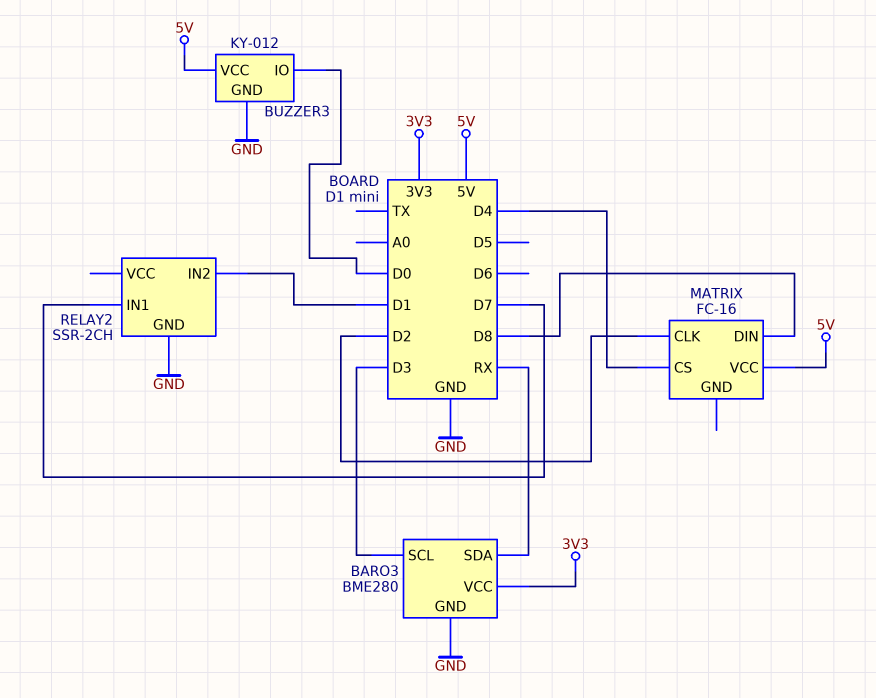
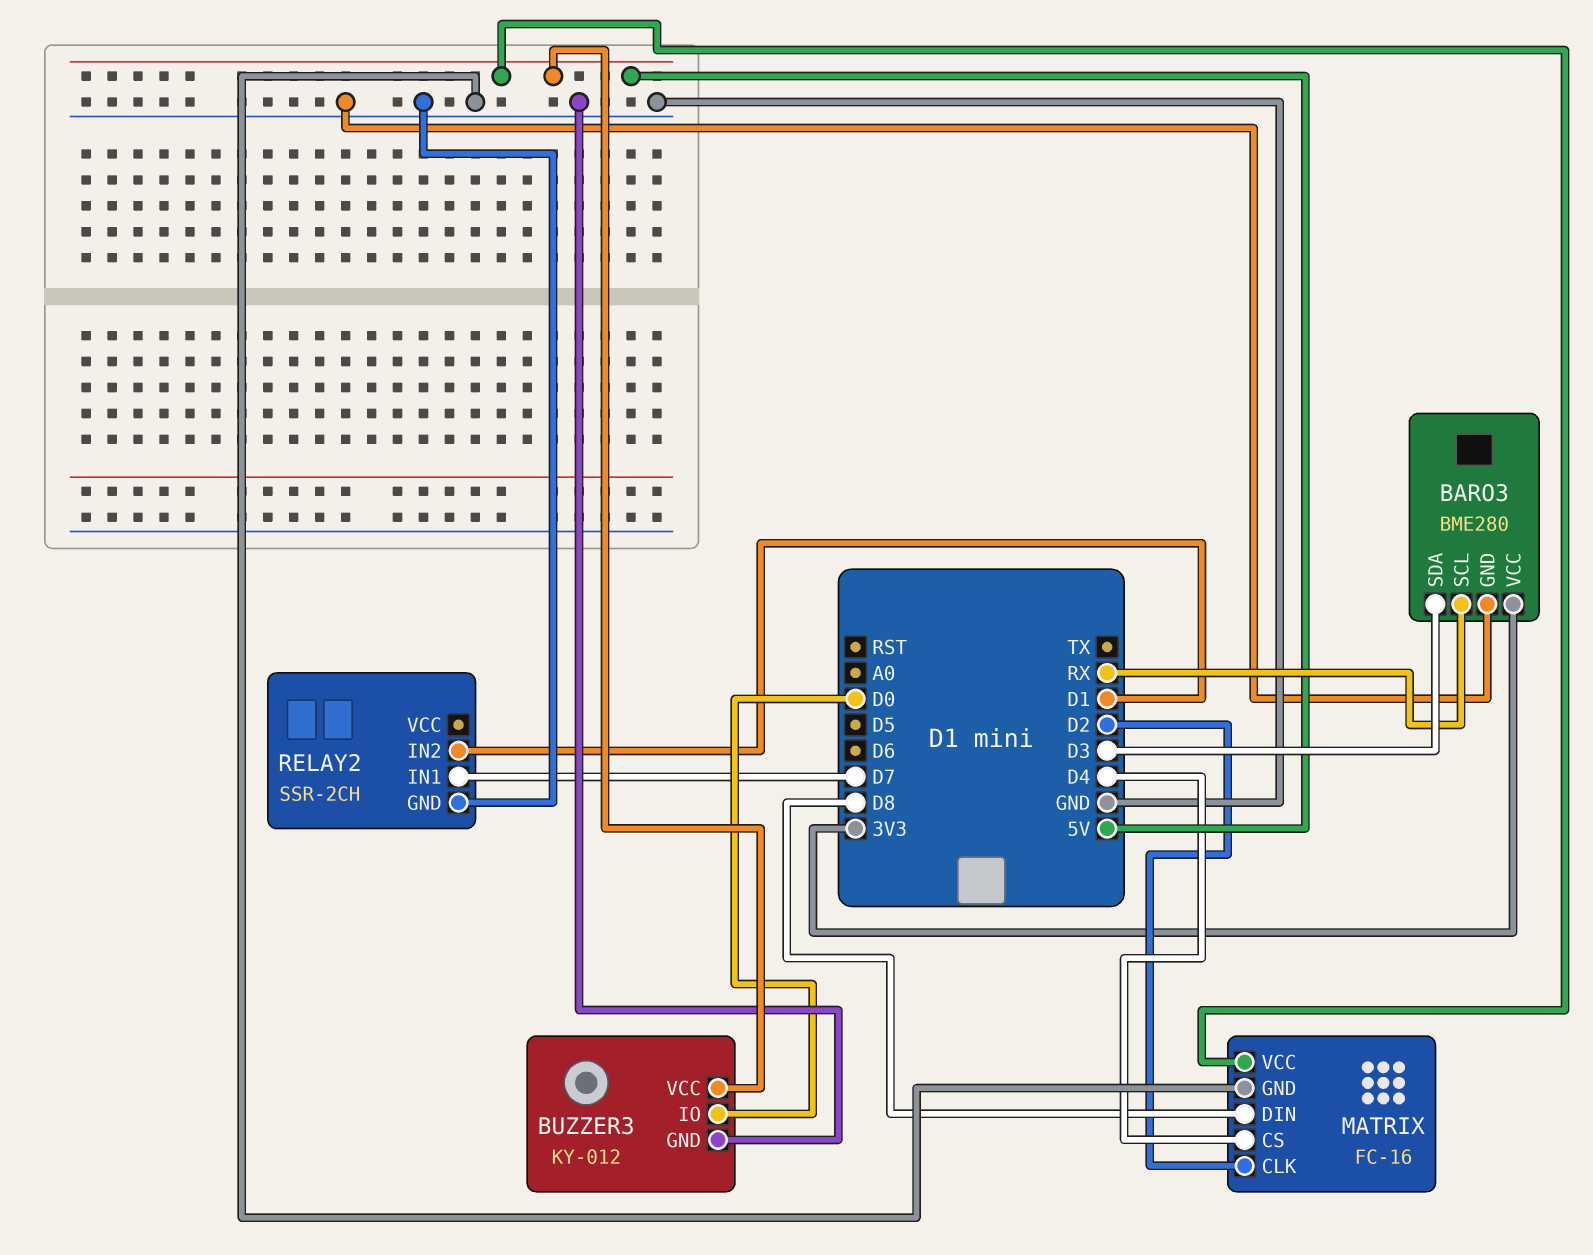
BARO3 pin SCL: D3 -> RX
BARO3 pin SDA: RX -> D3
MATRIX pin GND: none -> GND

